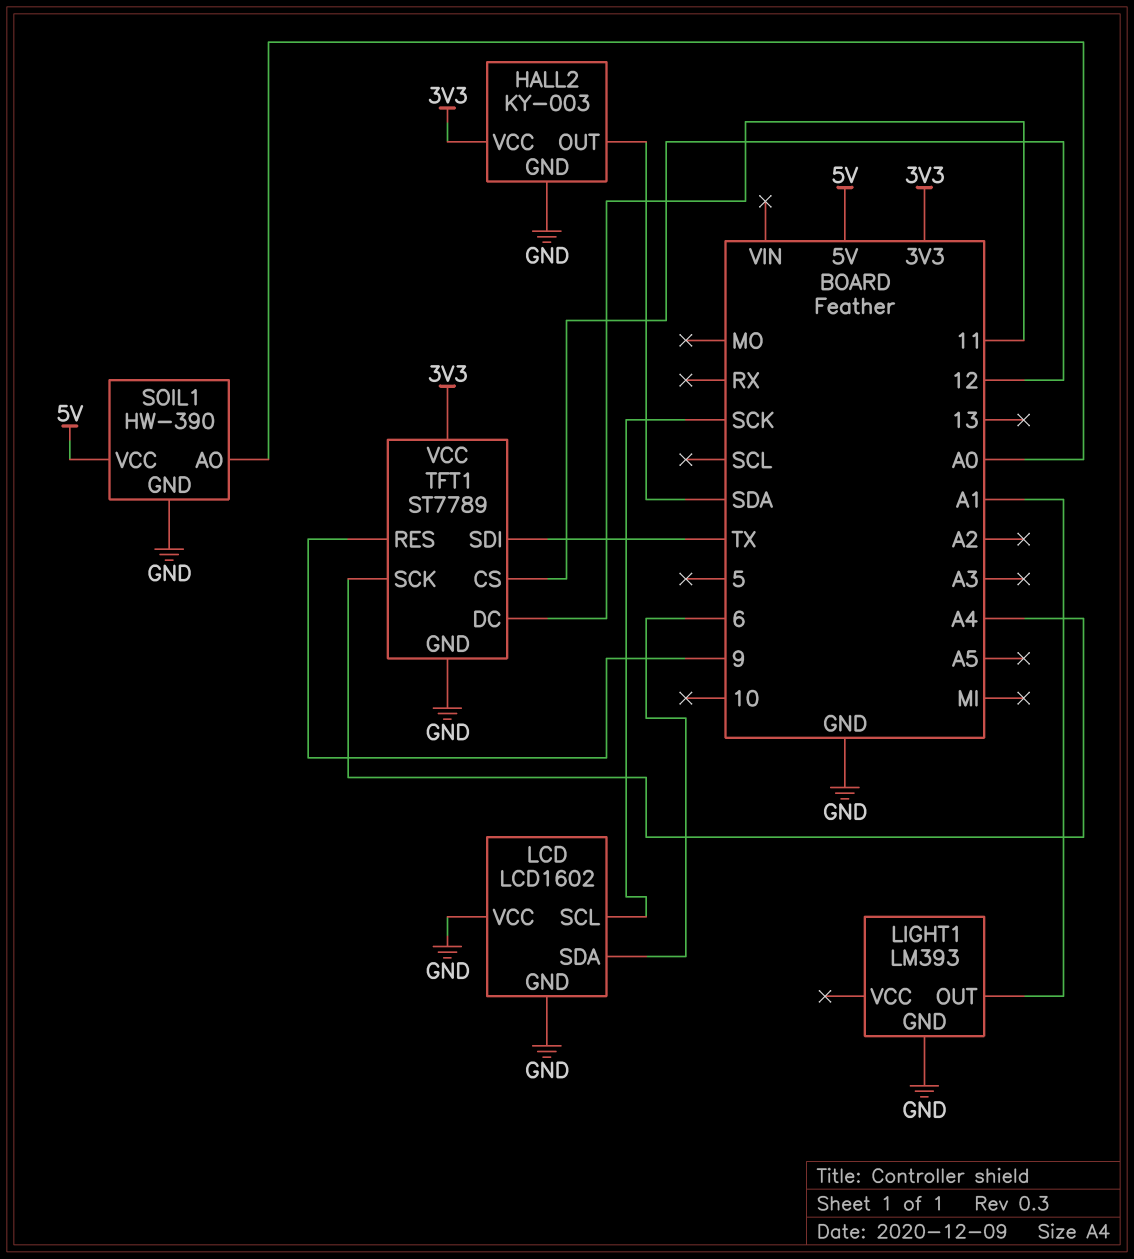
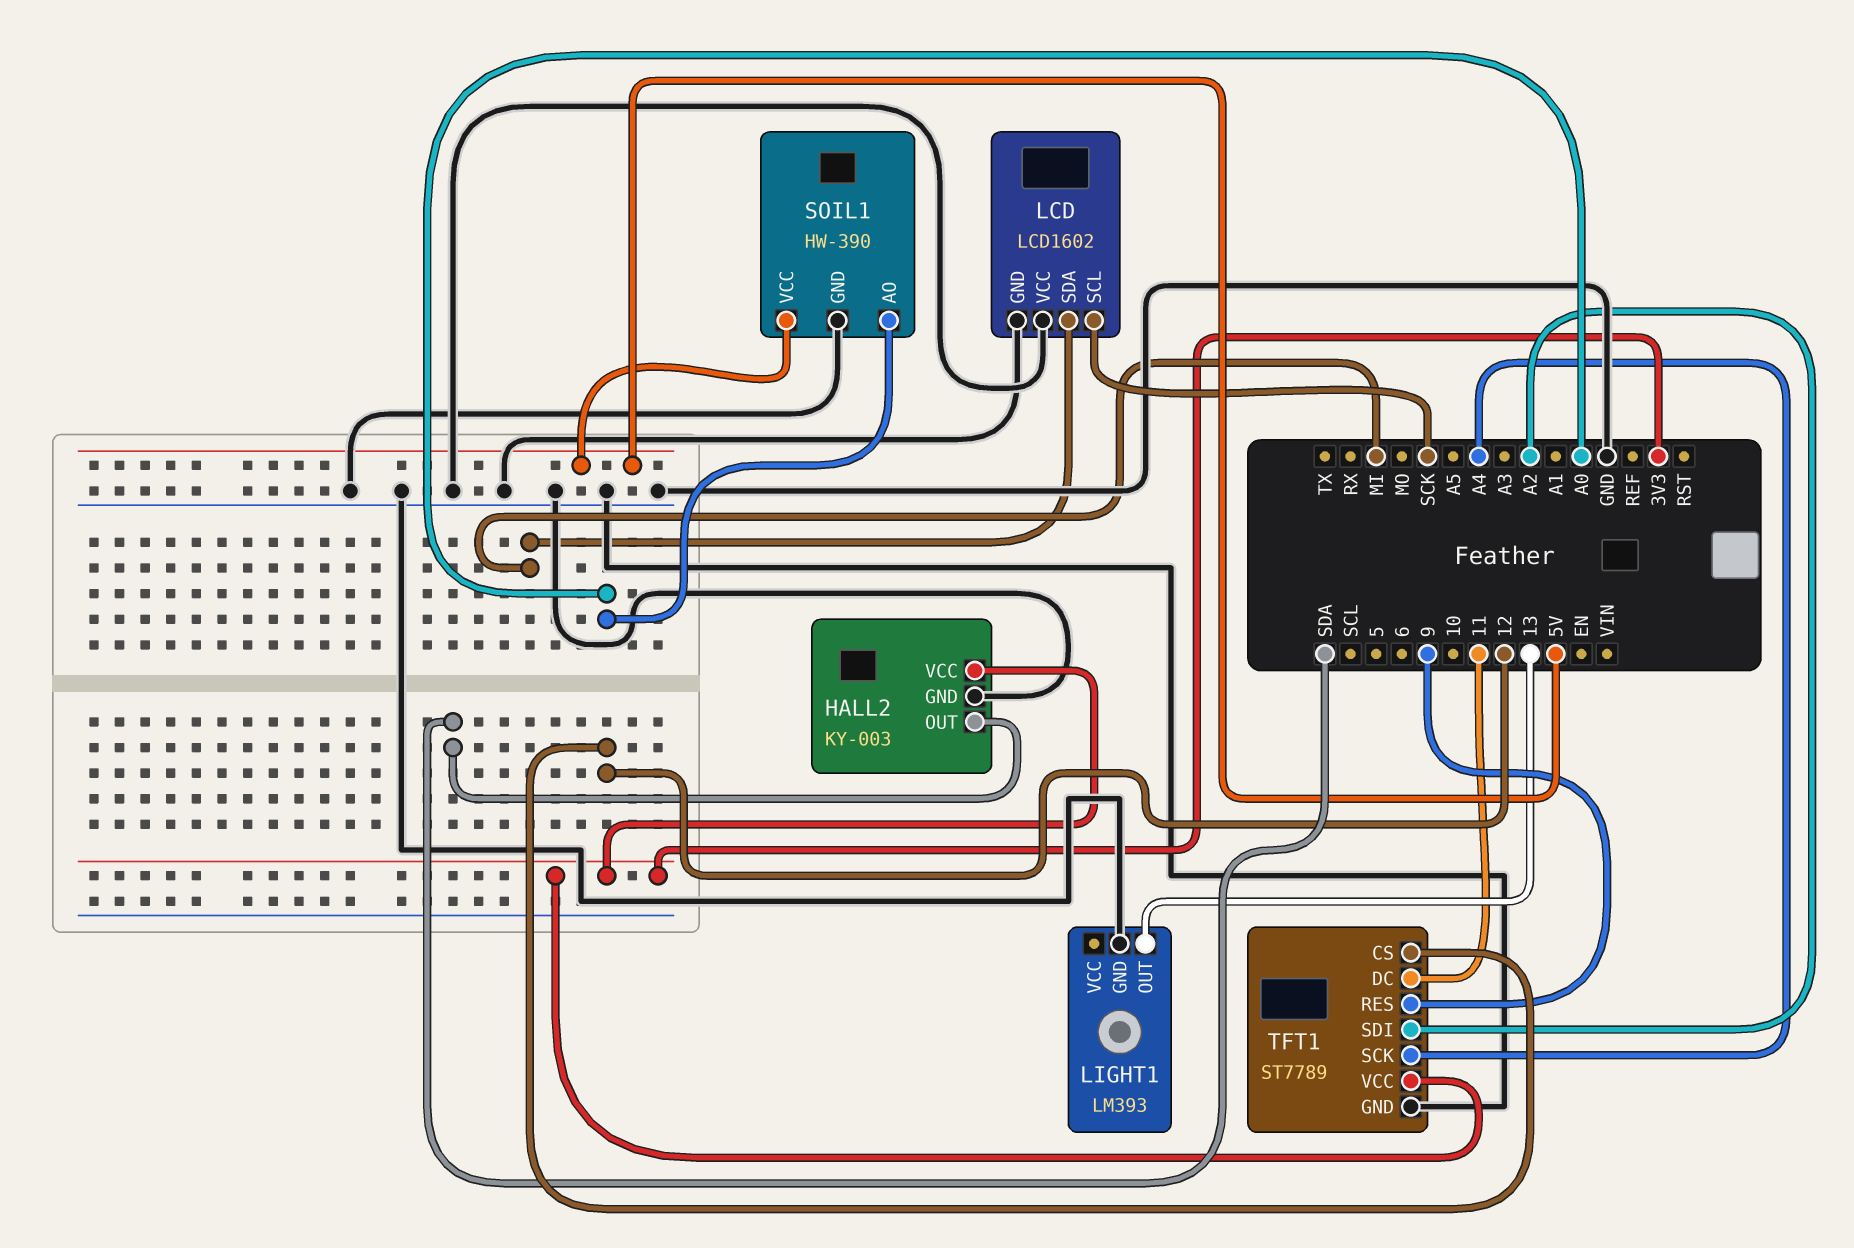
LCD pin SDA: 6 -> MI
LIGHT1 pin OUT: A1 -> 13
TFT1 pin SDI: TX -> A2

